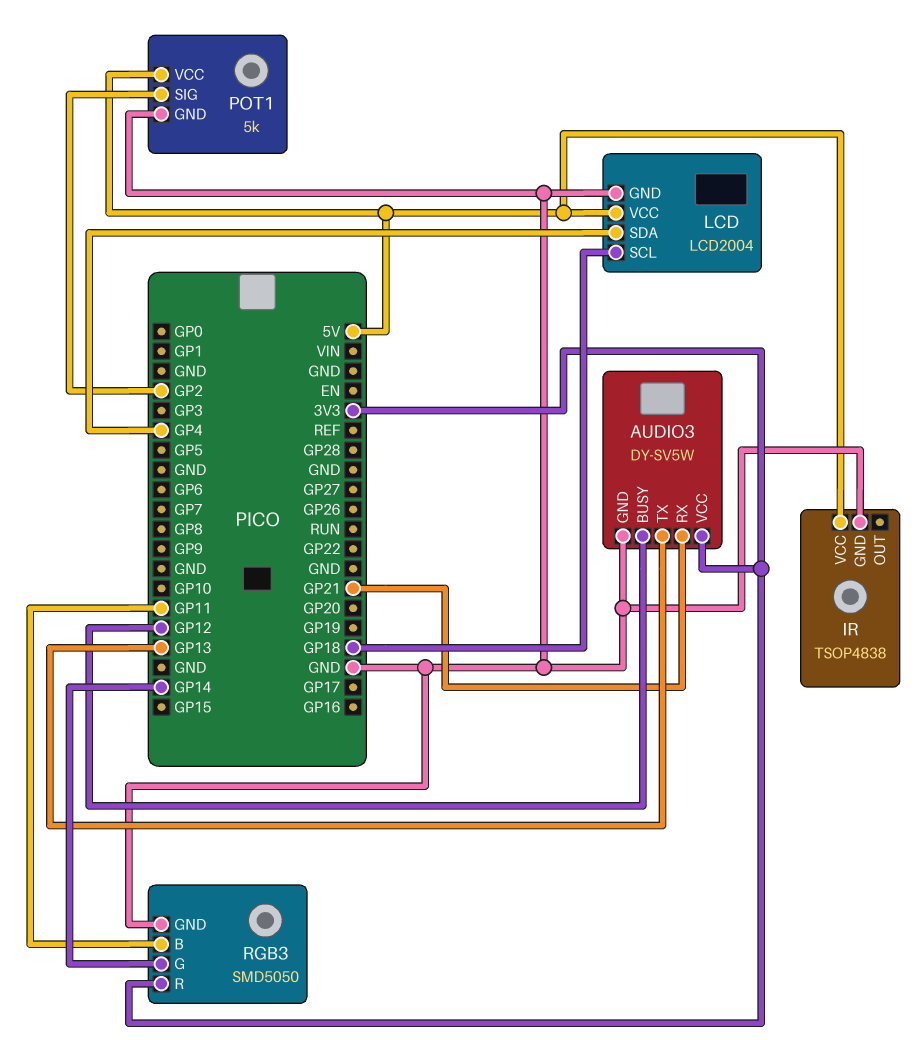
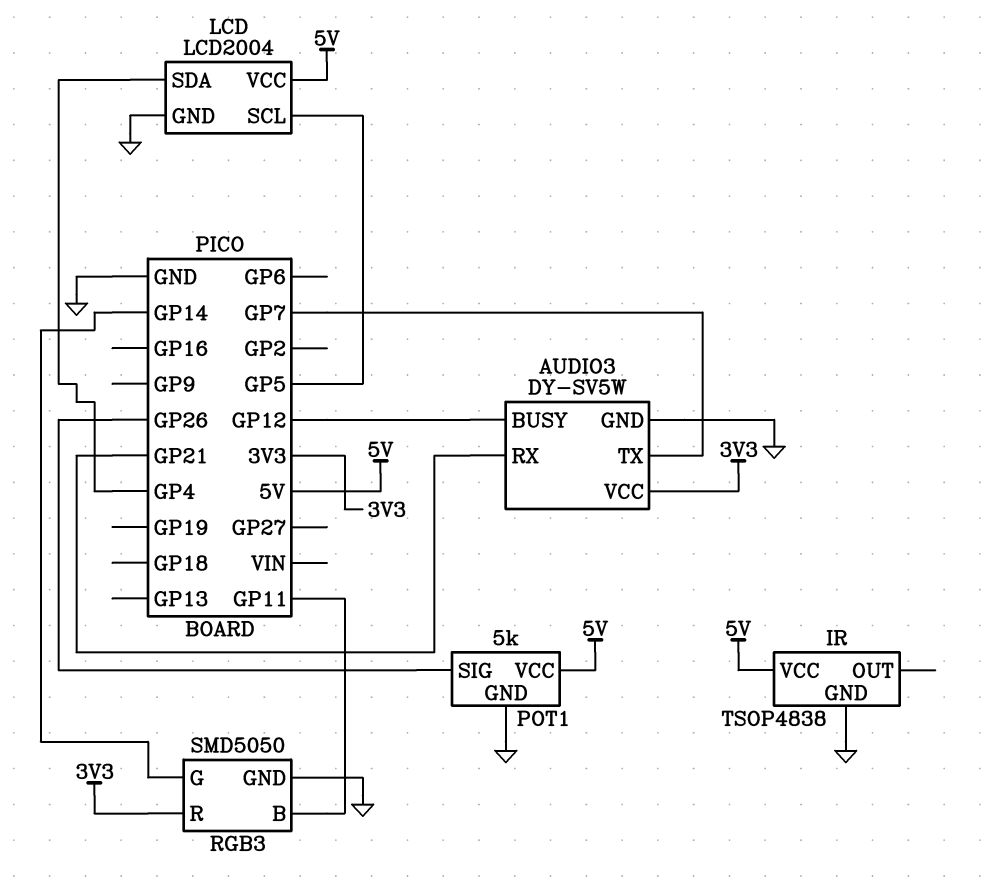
AUDIO3 pin TX: GP13 -> GP7
LCD pin SCL: GP18 -> GP5
POT1 pin SIG: GP2 -> GP26

